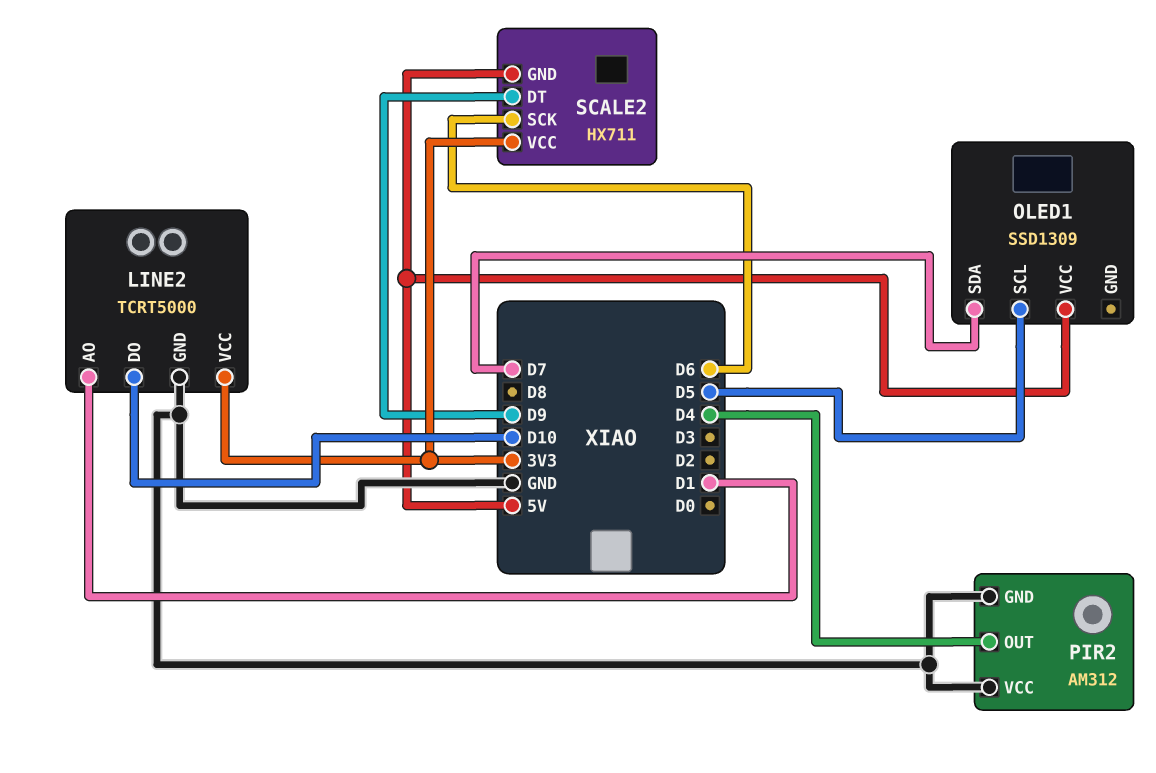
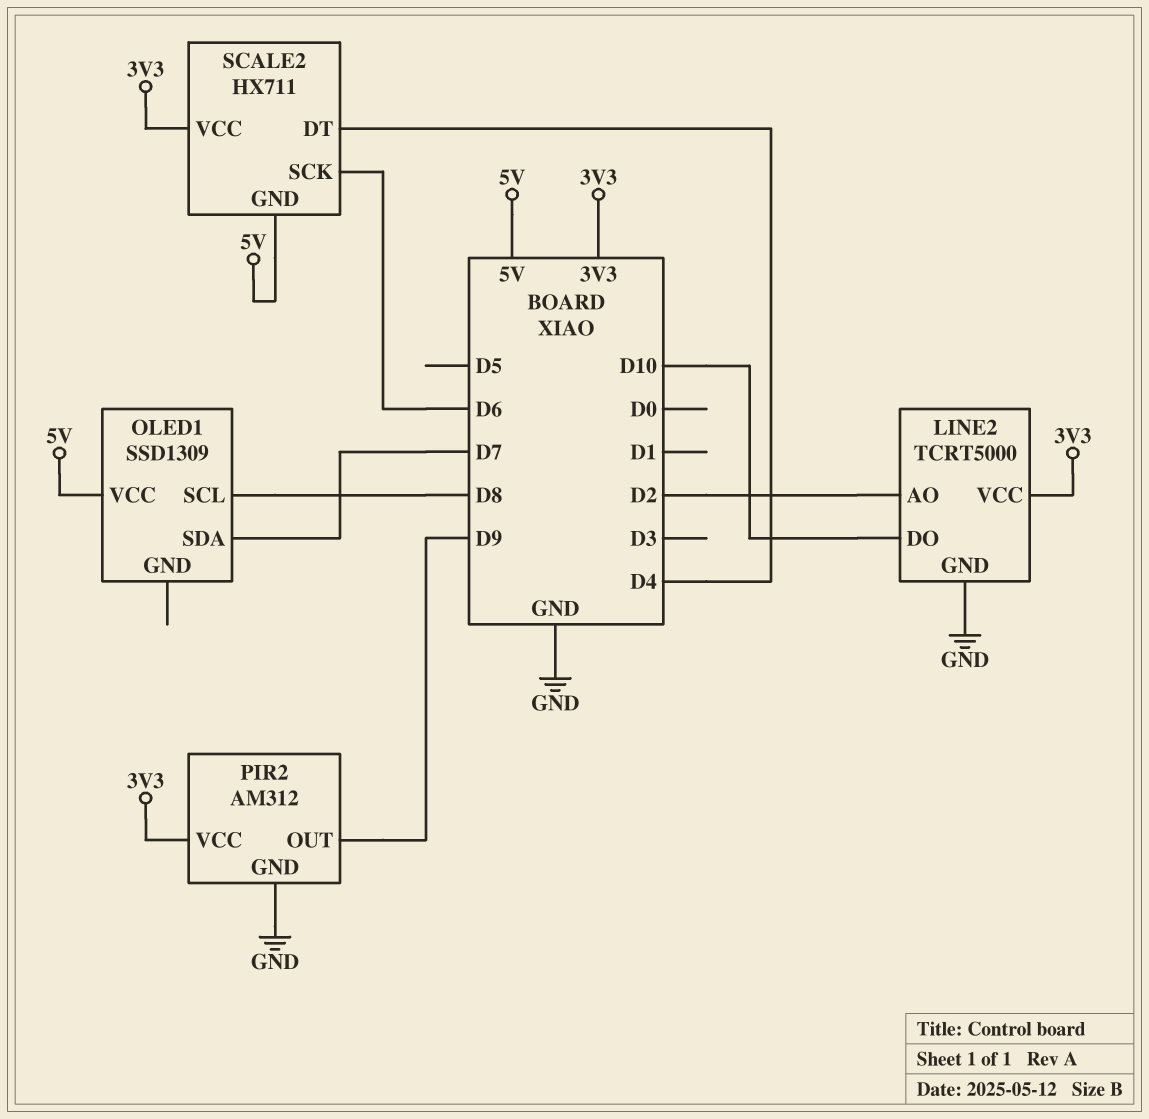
LINE2 pin AO: D1 -> D2
OLED1 pin SCL: D5 -> D8
PIR2 pin OUT: D4 -> D9
PIR2 pin VCC: GND -> 3V3
SCALE2 pin DT: D9 -> D4

